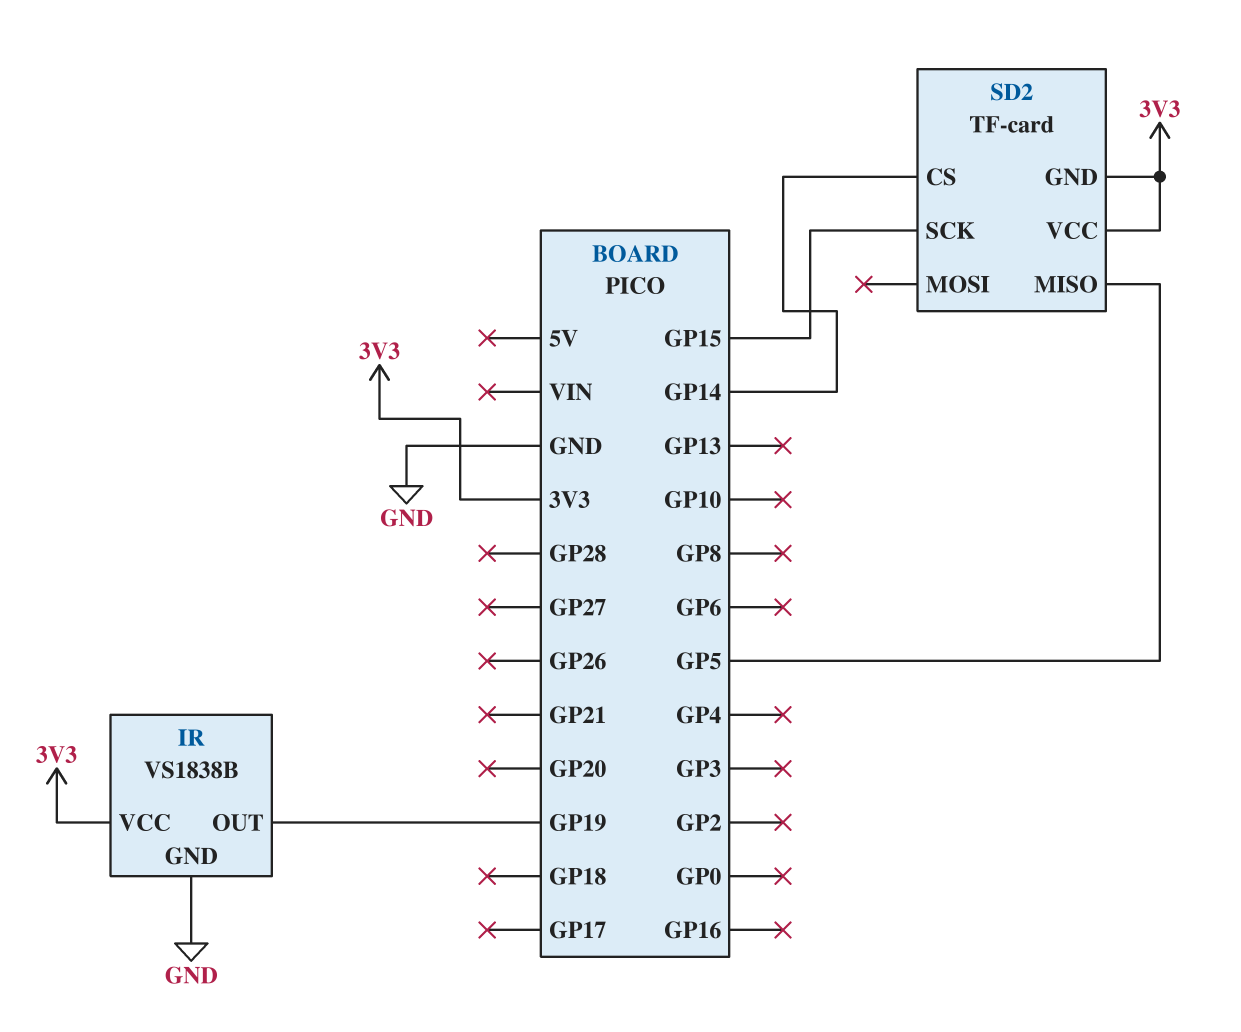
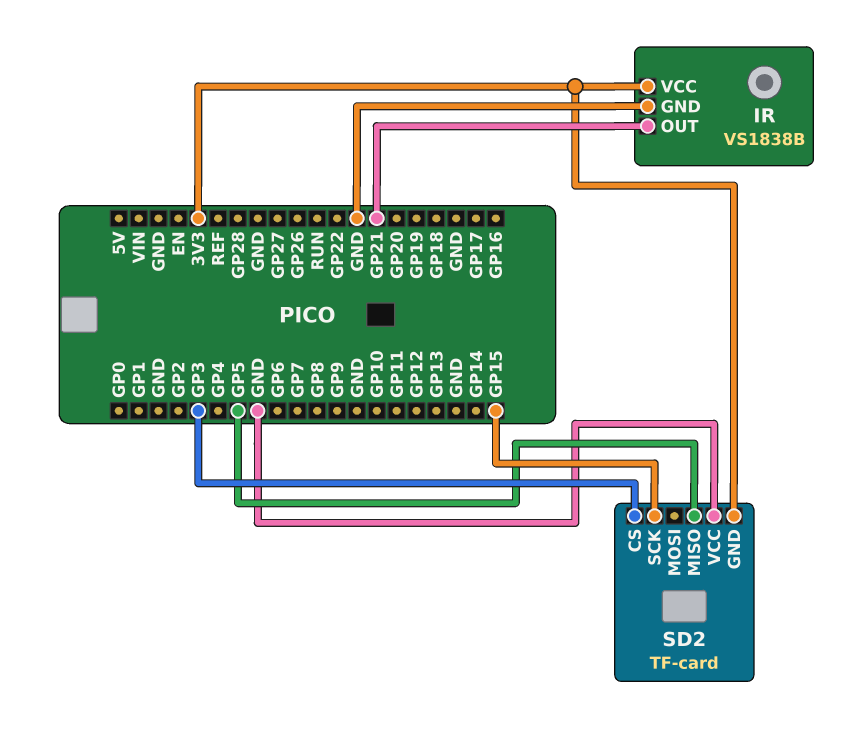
IR pin OUT: GP19 -> GP21
SD2 pin CS: GP14 -> GP3
SD2 pin VCC: 3V3 -> GND

